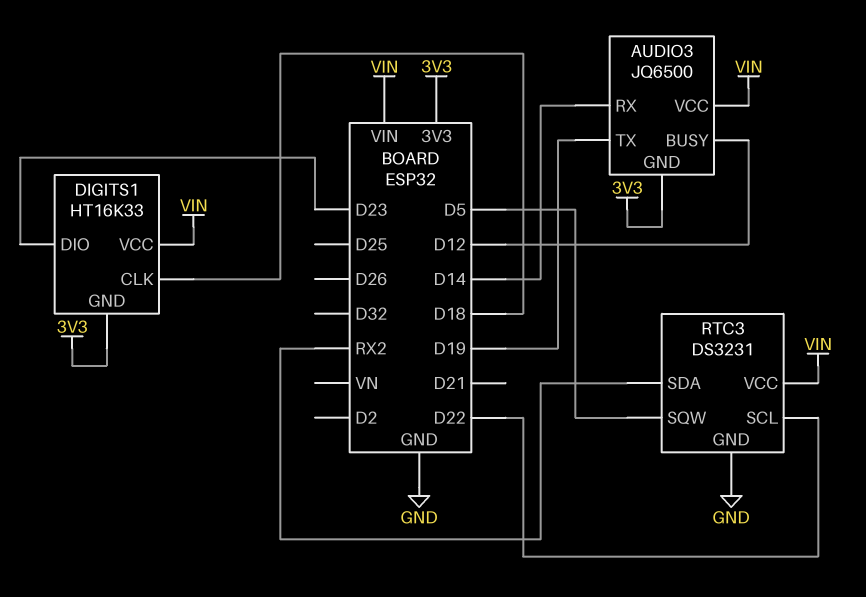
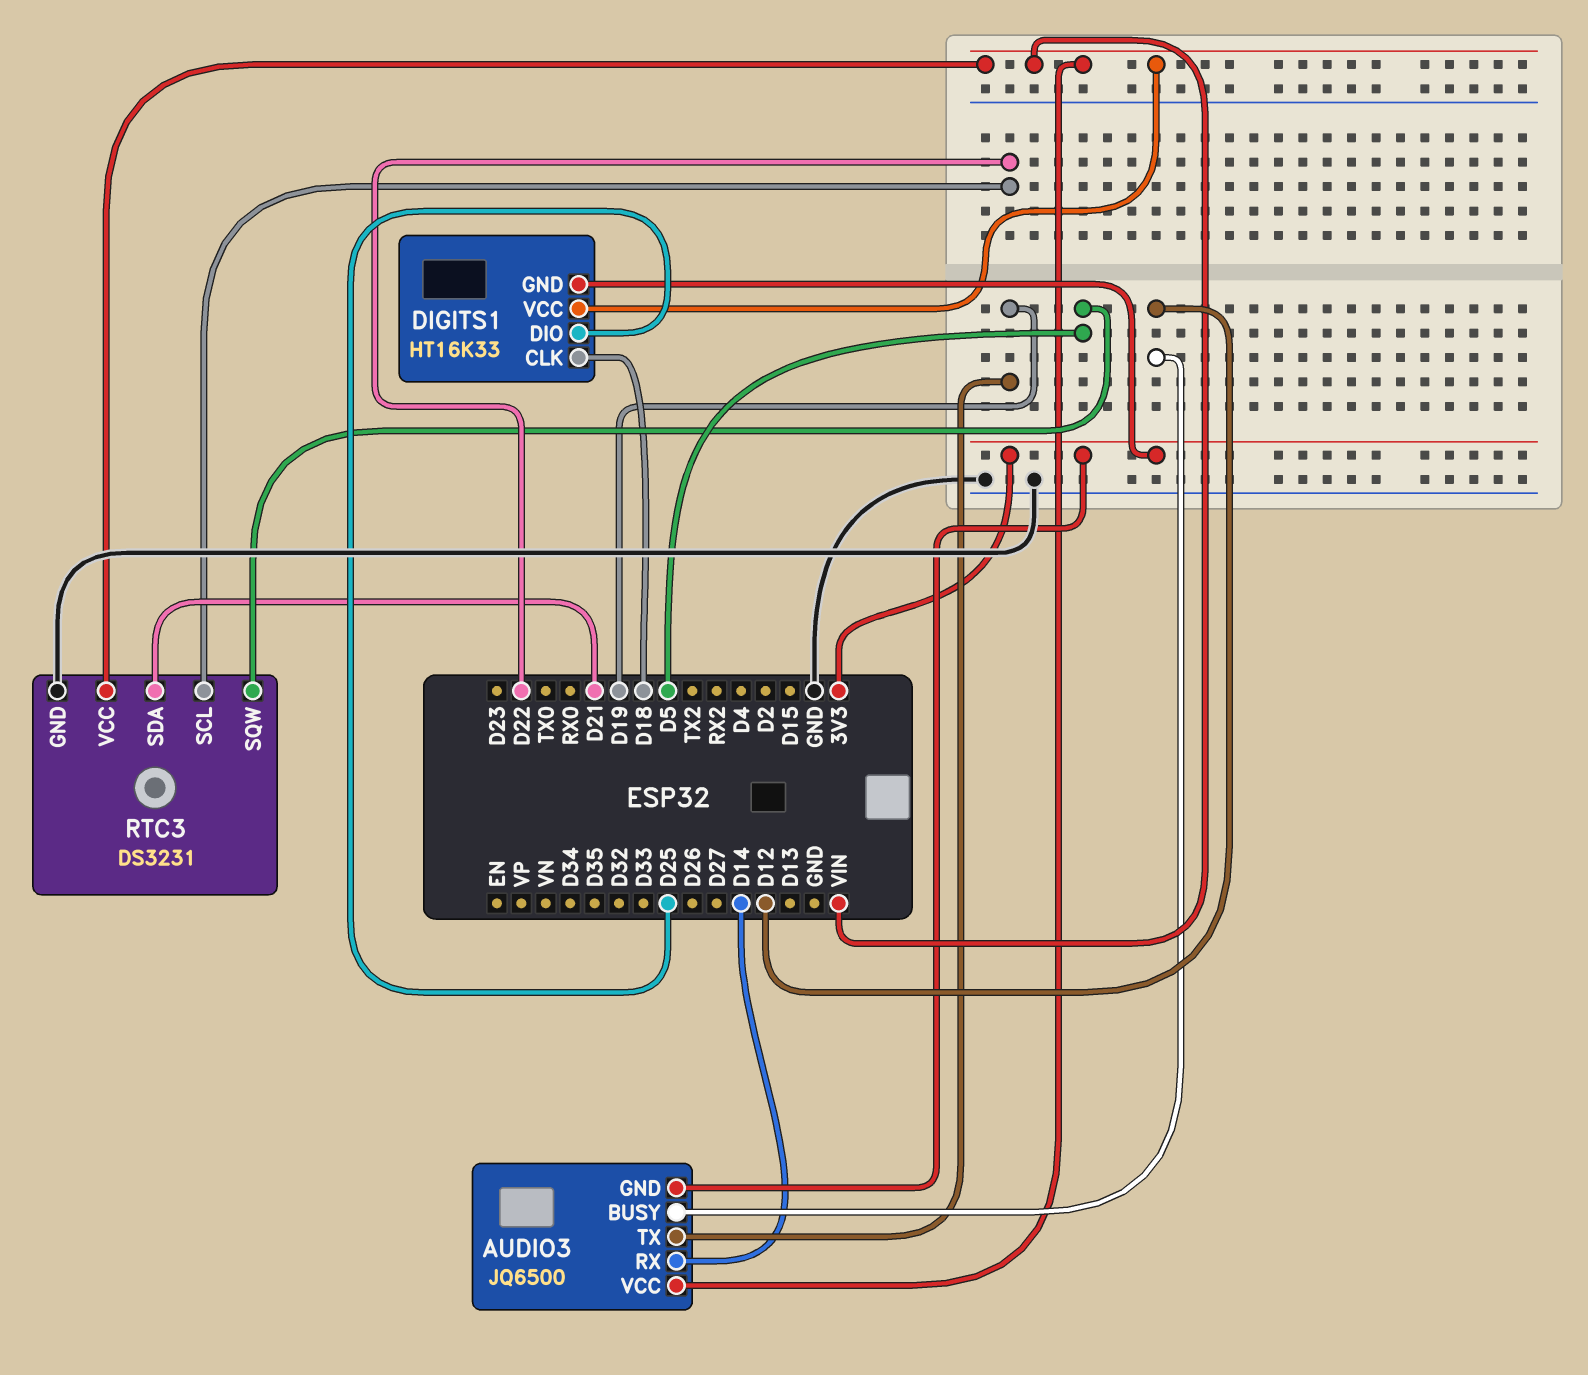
DIGITS1 pin DIO: D23 -> D25
RTC3 pin SDA: RX2 -> D21

